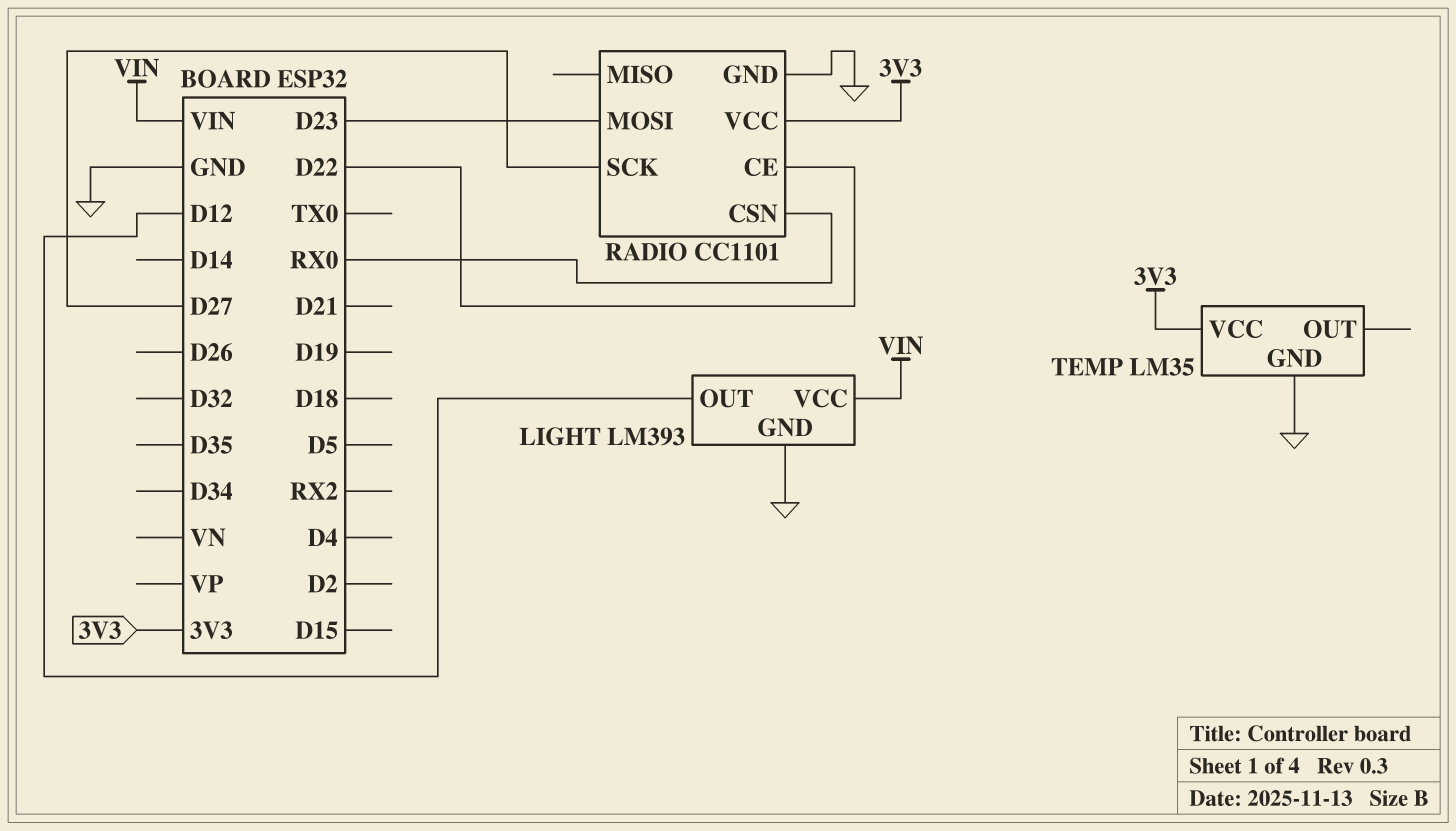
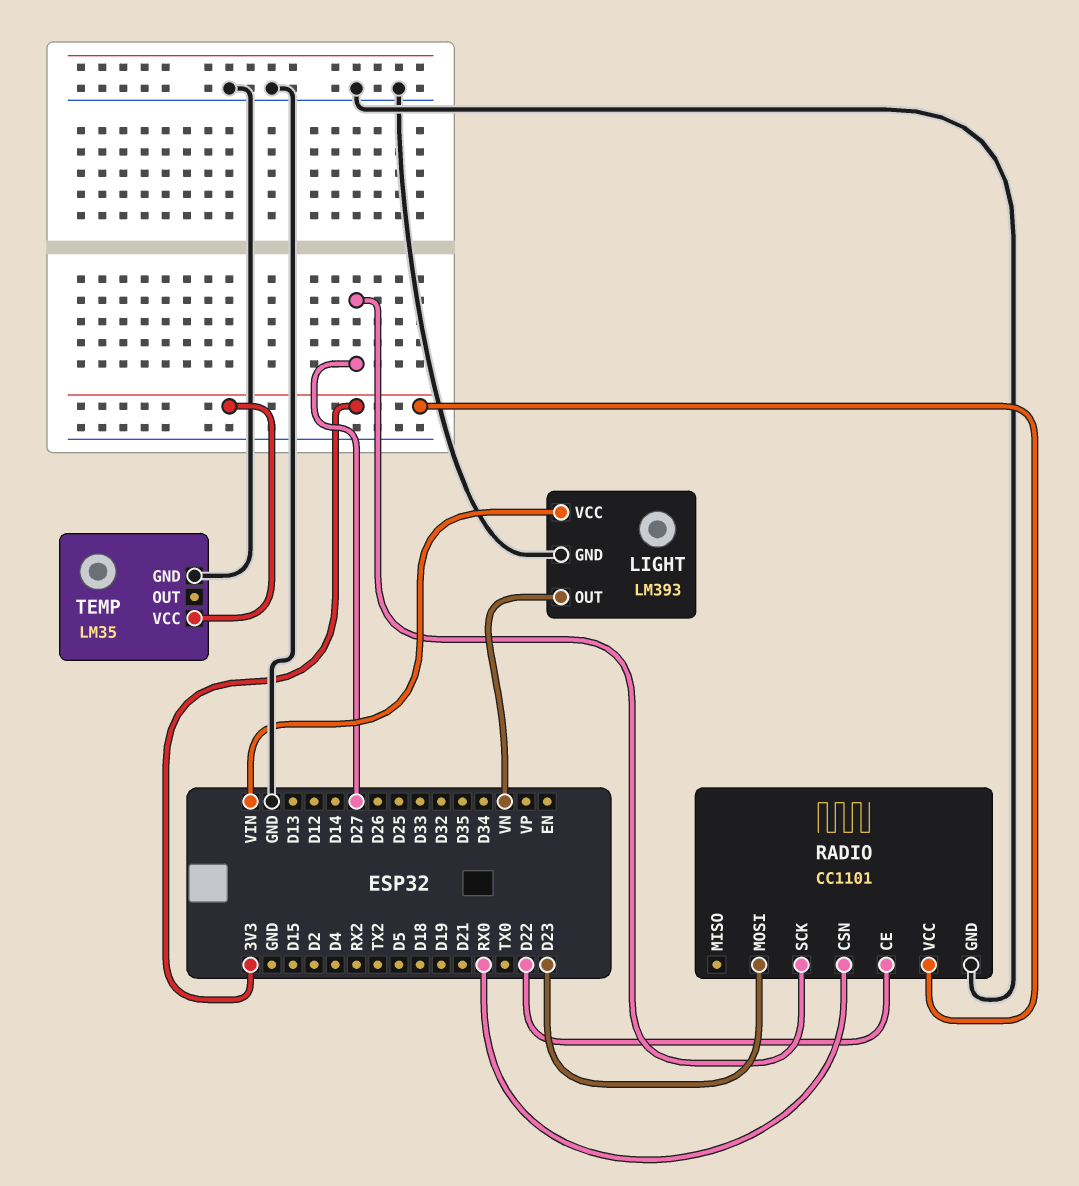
LIGHT pin OUT: D12 -> VN

